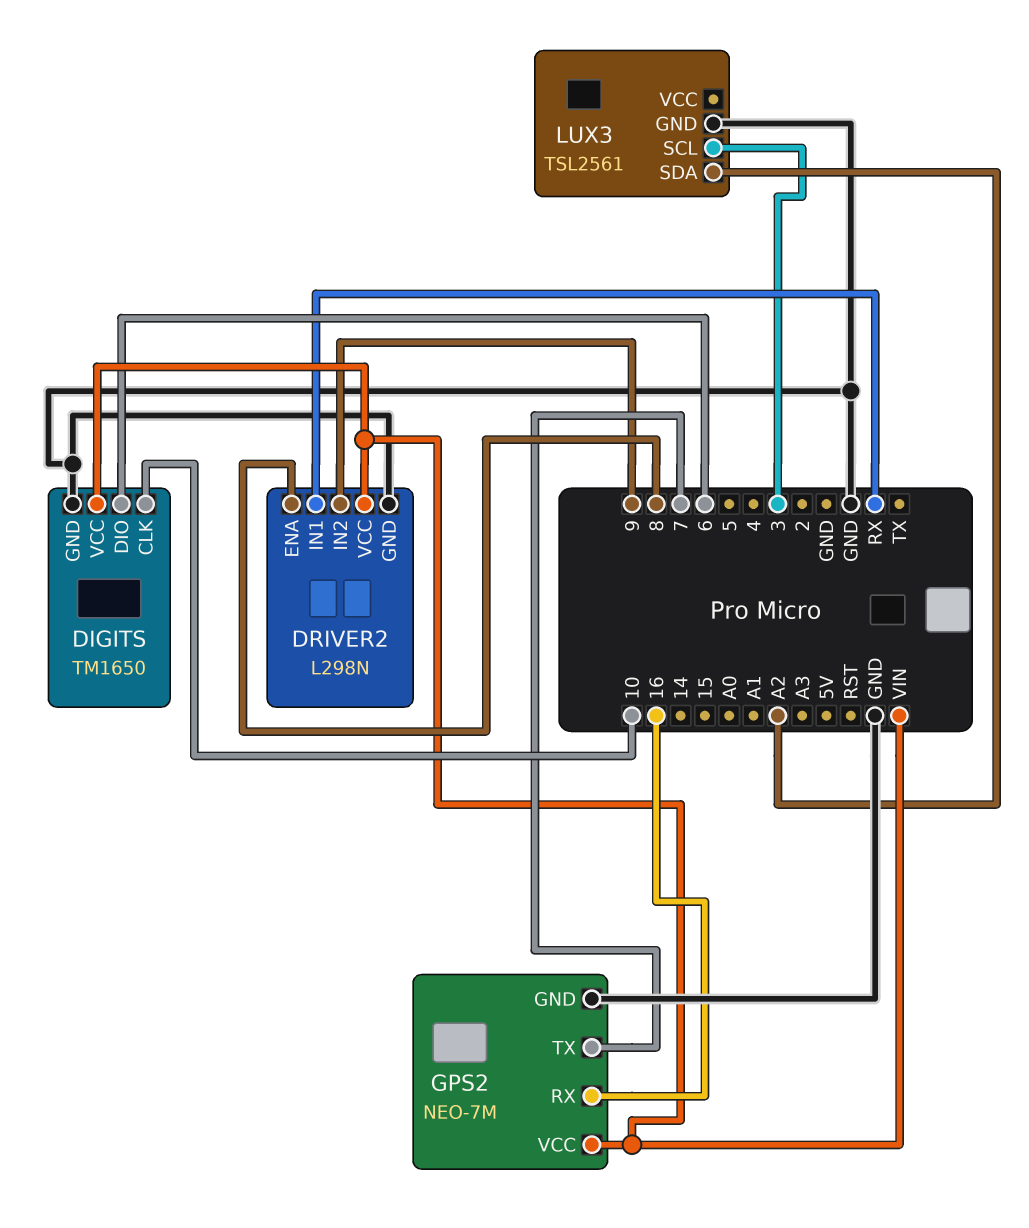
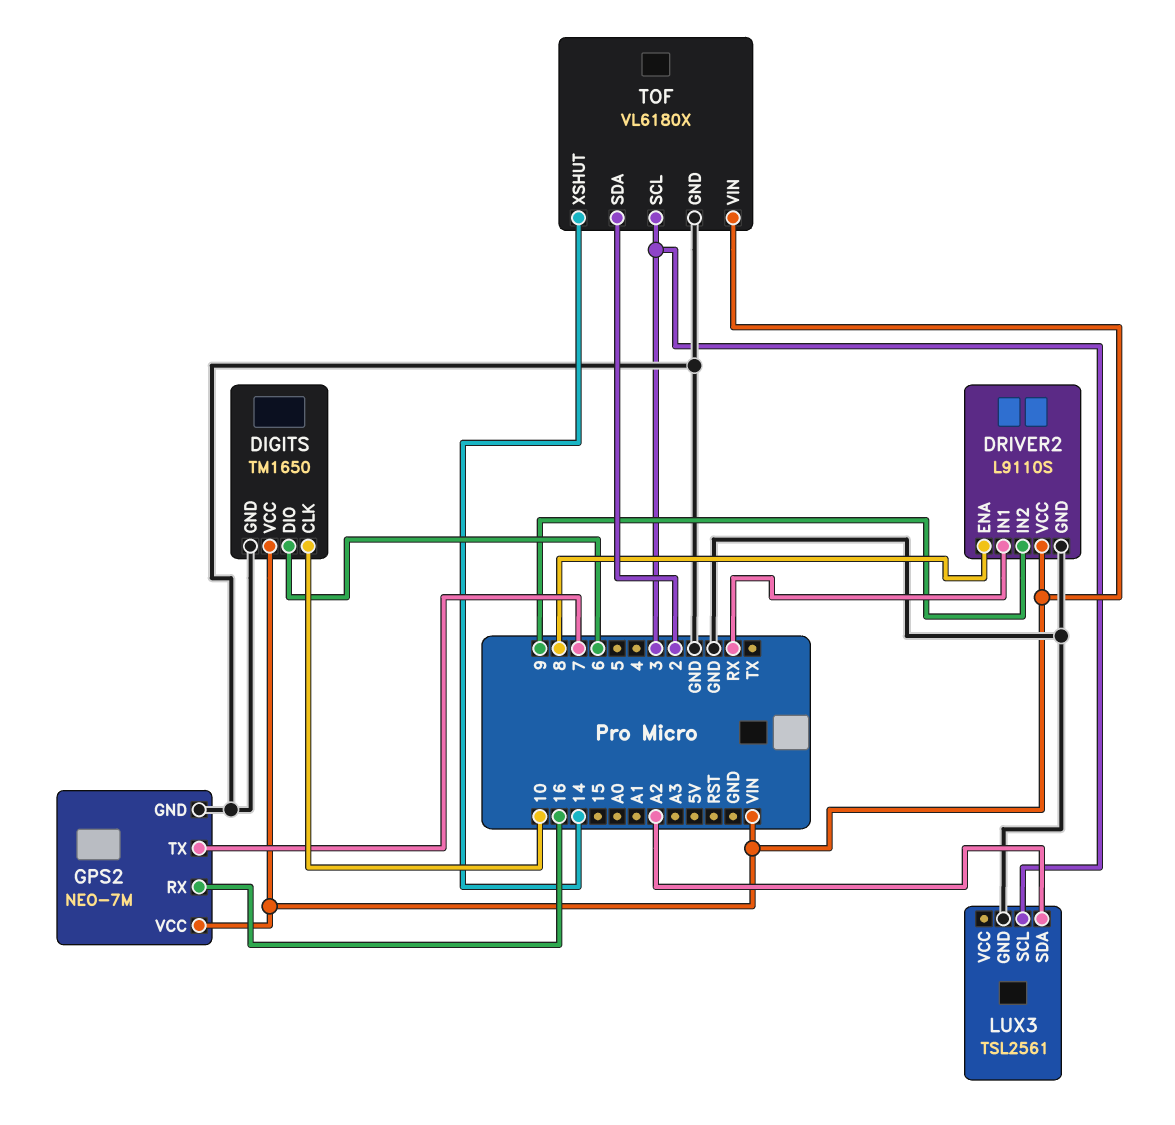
DRIVER2: L298N -> L9110S
TOF: none -> VL6180X
TOF pin GND: none -> GND
TOF pin SCL: none -> 3
TOF pin SDA: none -> 2
TOF pin VIN: none -> VIN
TOF pin XSHUT: none -> 14

